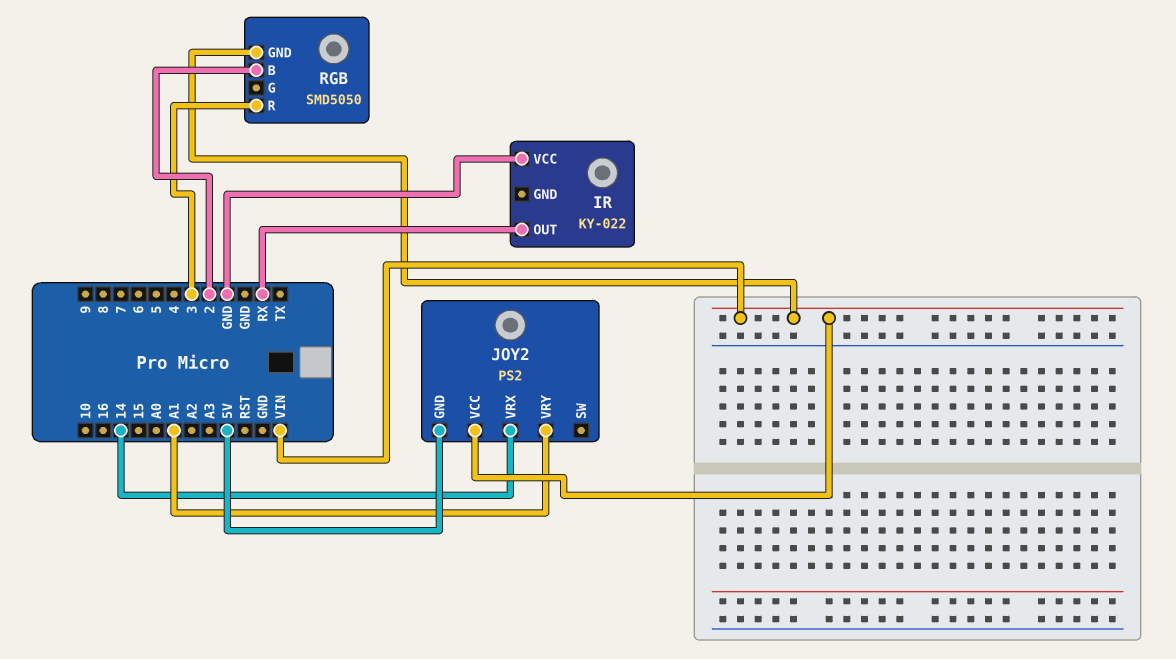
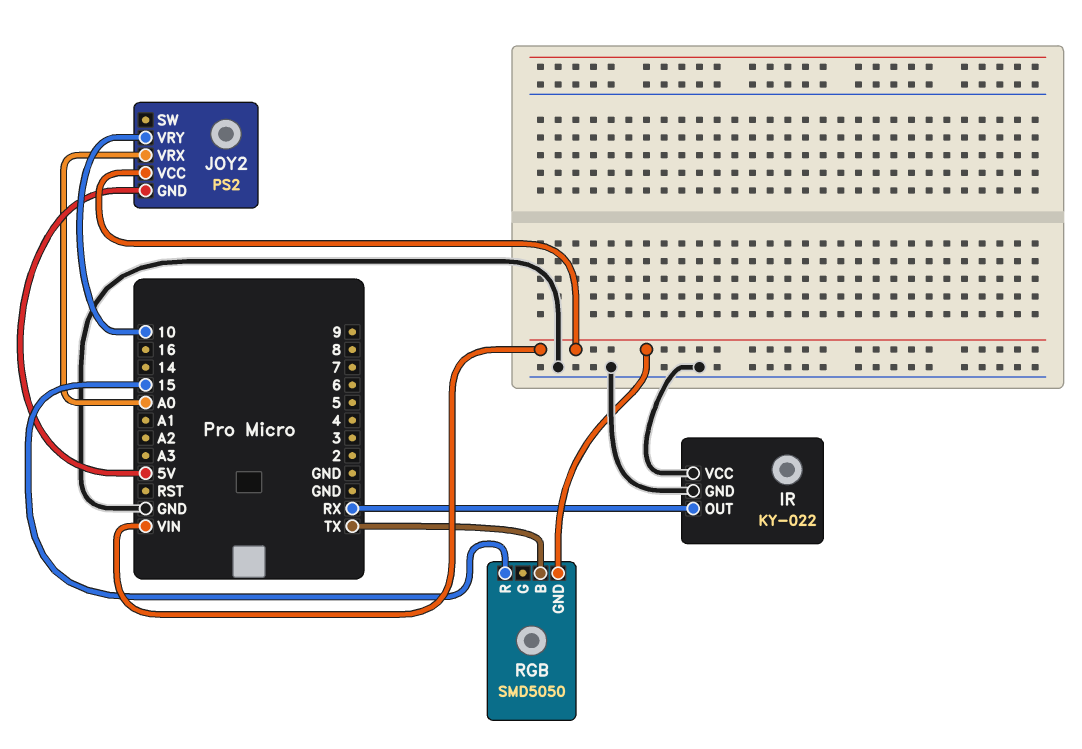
IR pin GND: none -> GND
JOY2 pin VRX: 14 -> A0
JOY2 pin VRY: A1 -> 10
RGB pin B: 2 -> TX
RGB pin R: 3 -> 15

